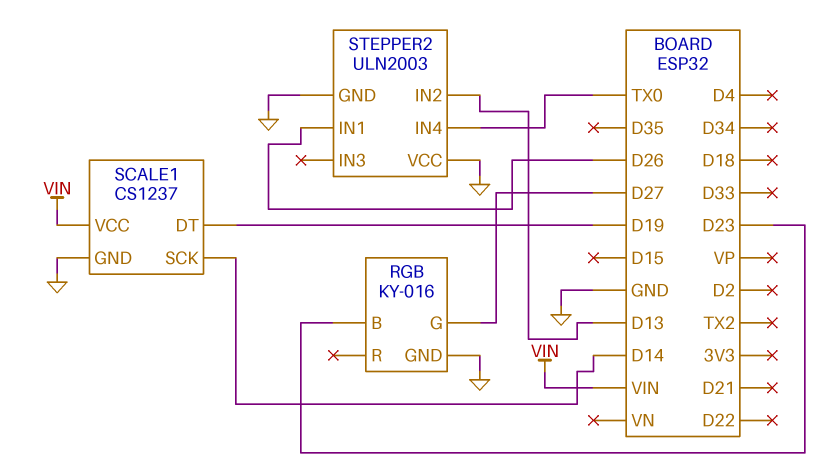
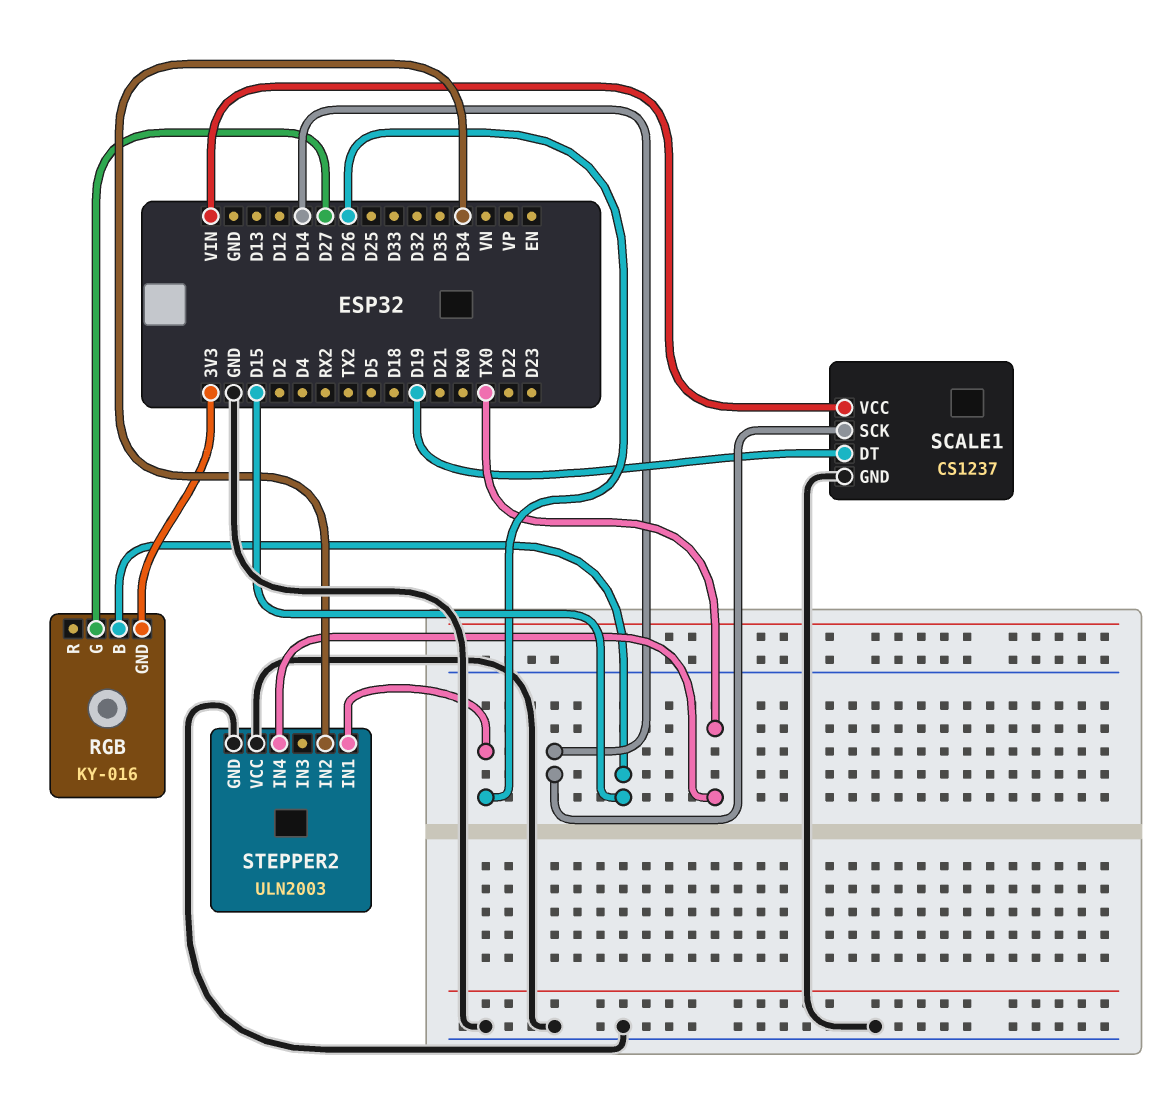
RGB pin B: D23 -> D15
RGB pin GND: GND -> 3V3
STEPPER2 pin IN2: D13 -> D34

